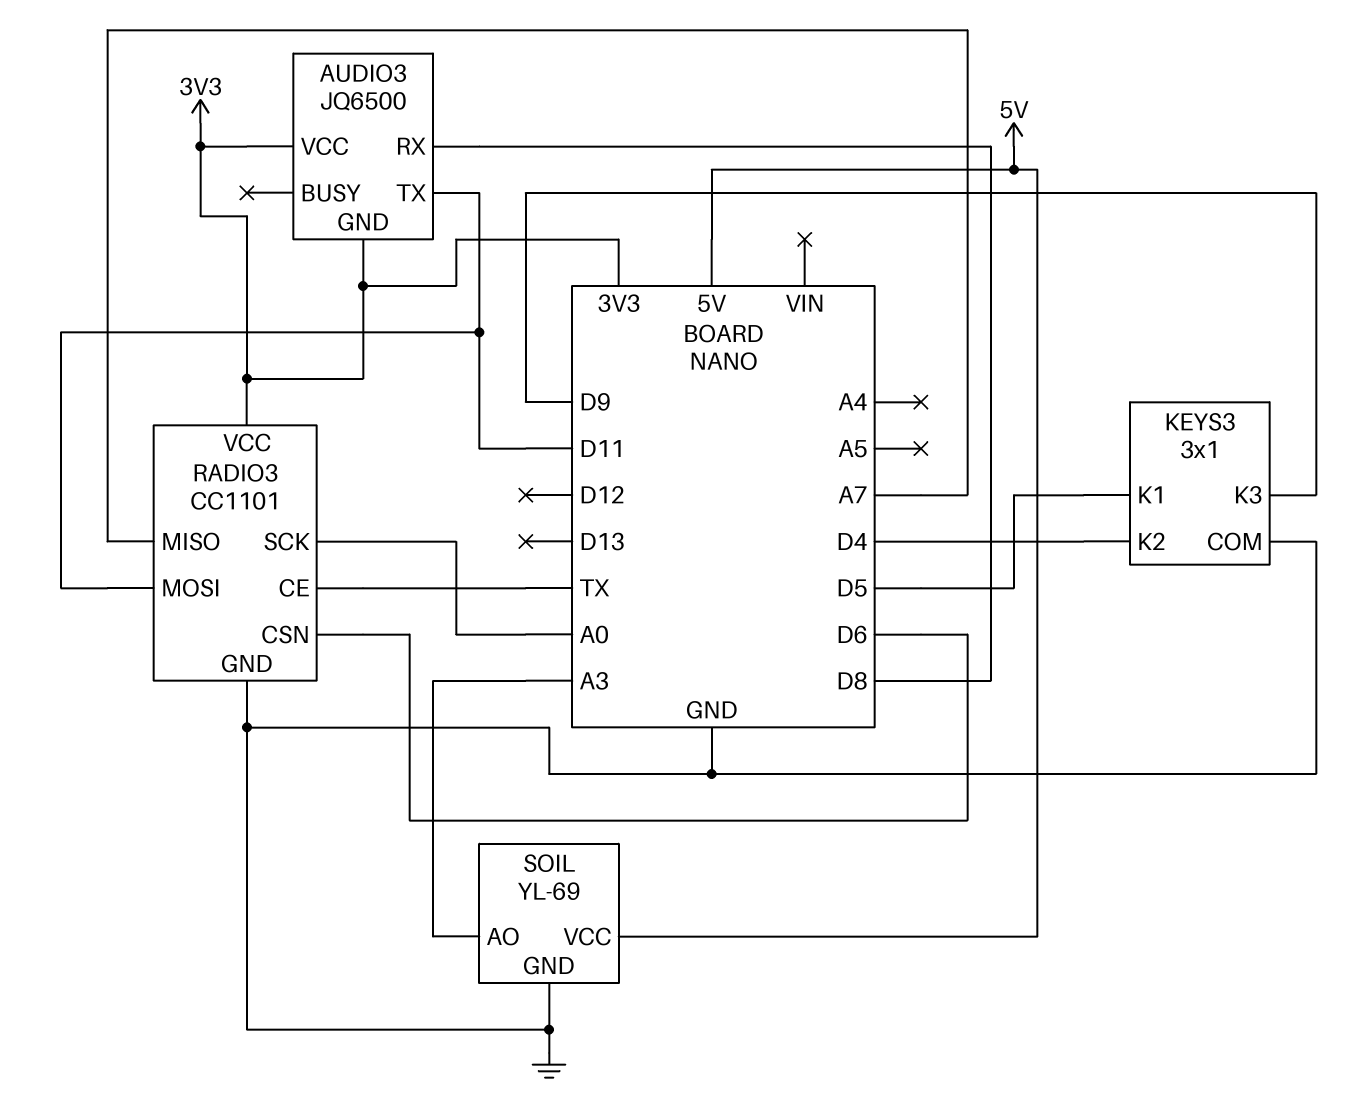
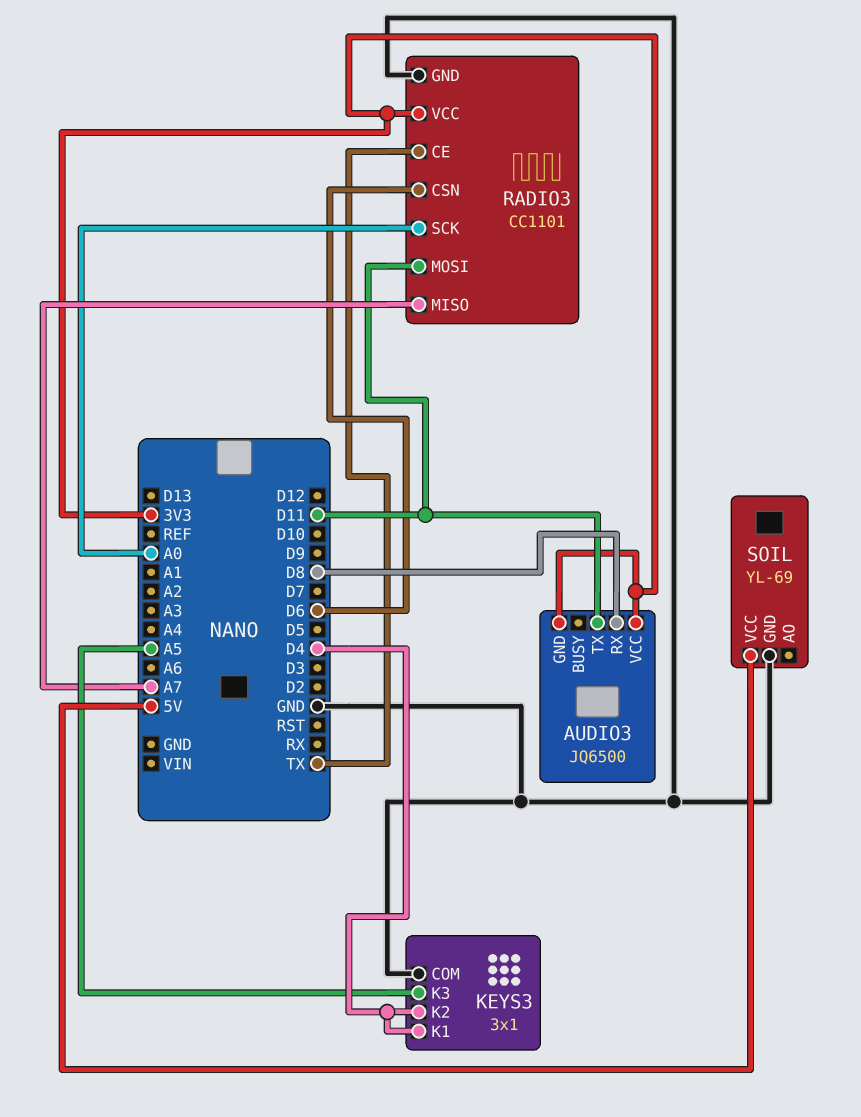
KEYS3 pin K1: D5 -> D4
KEYS3 pin K3: D9 -> A5
SOIL pin AO: A3 -> none

